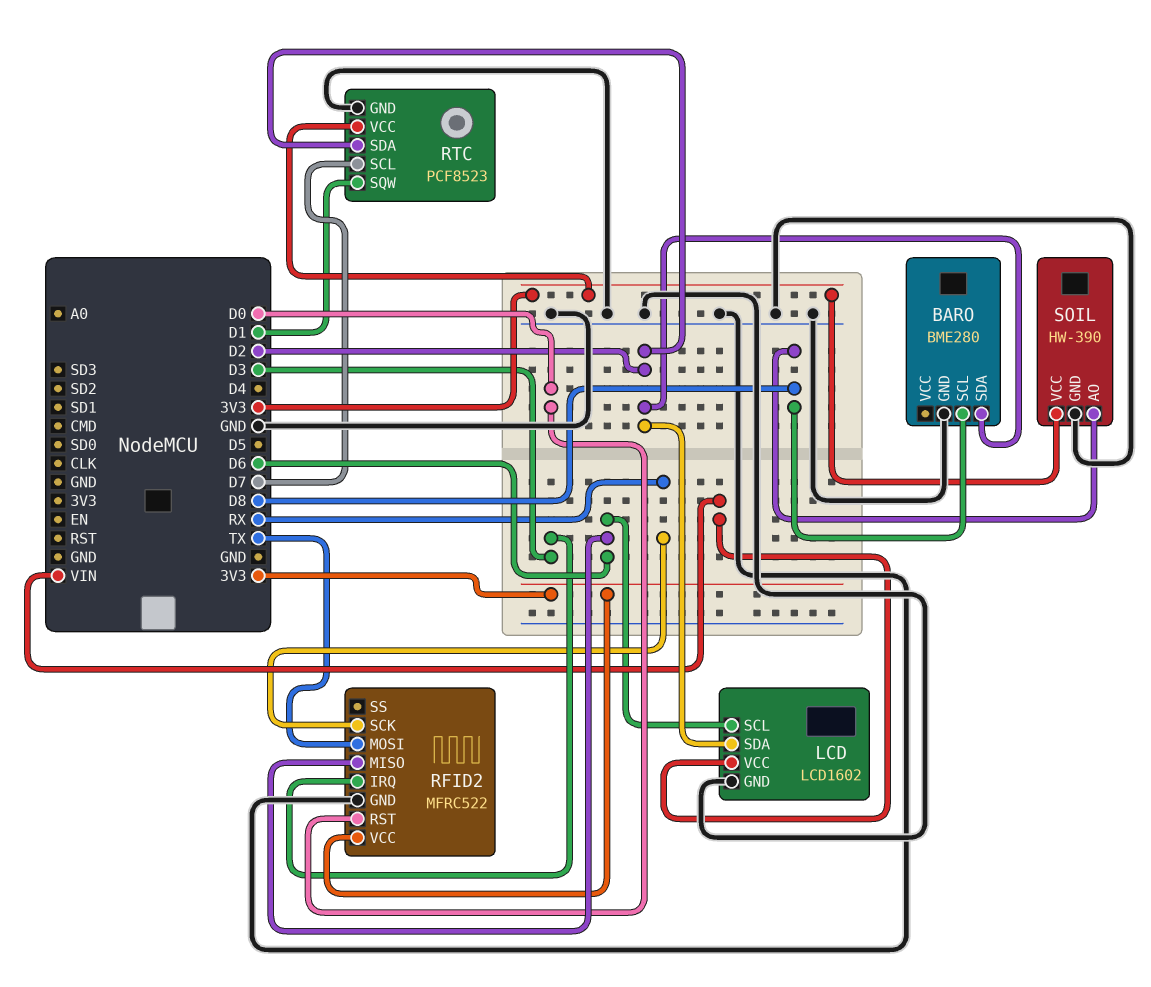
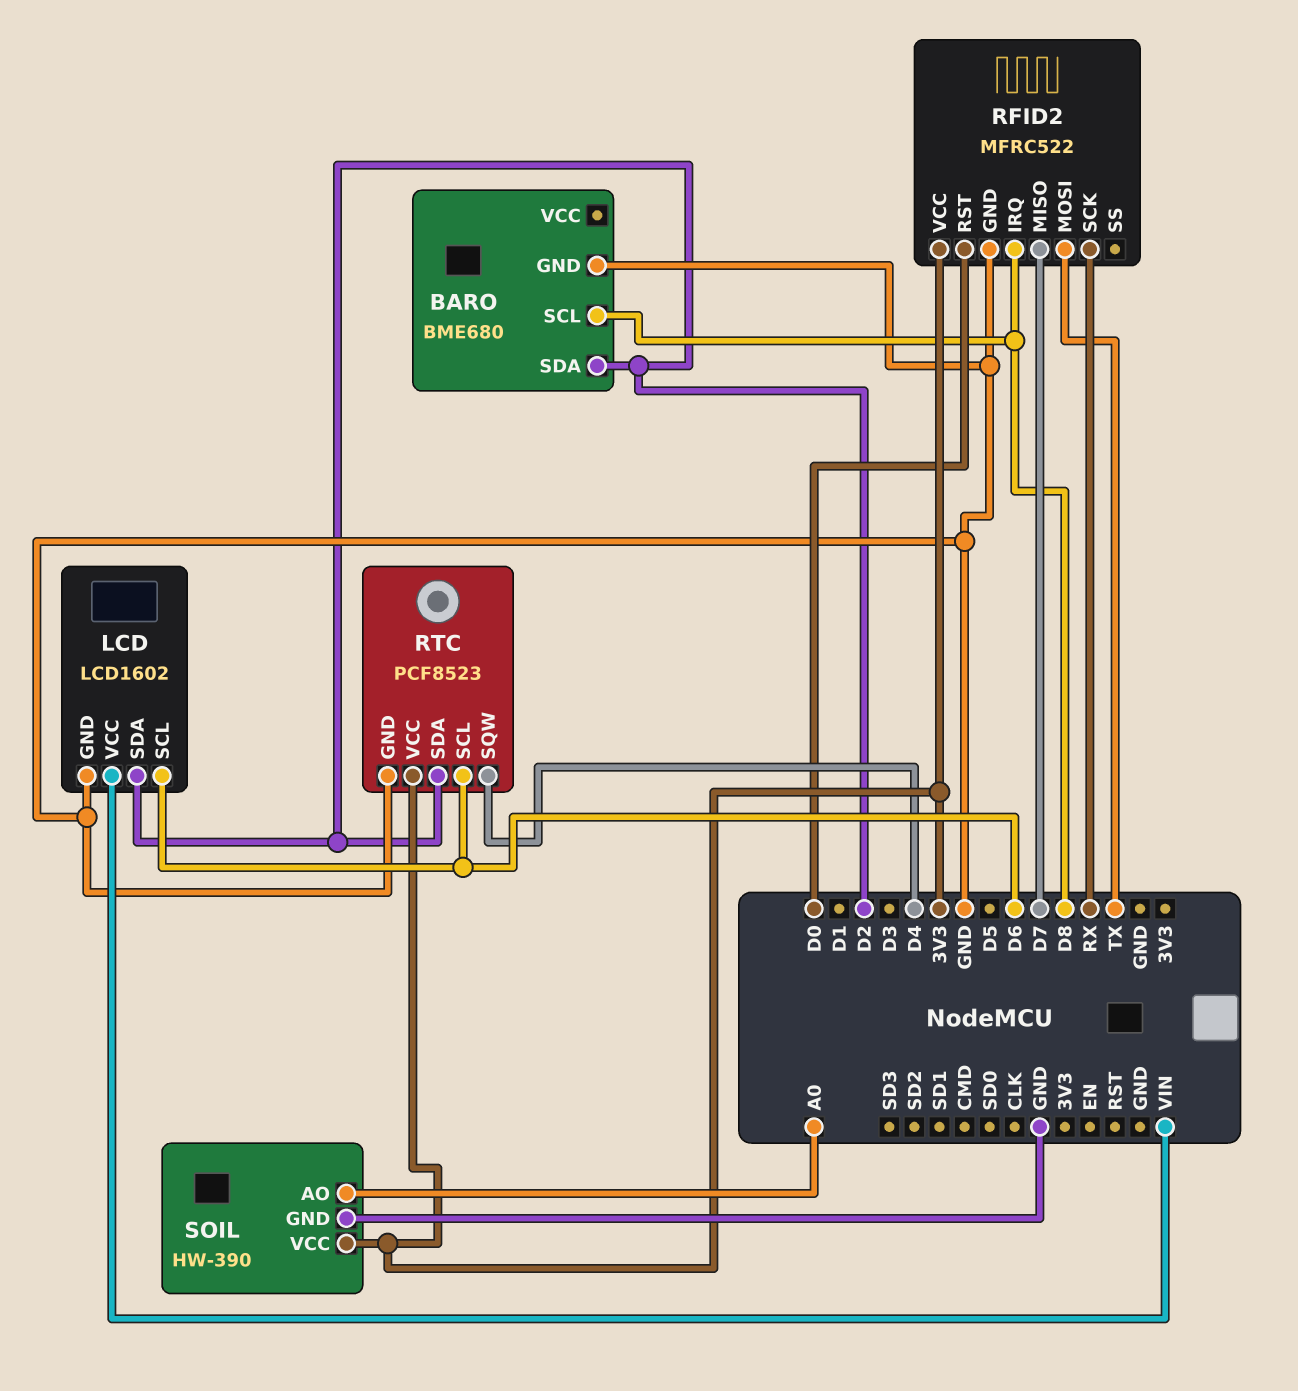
BARO: BME280 -> BME680
RFID2 pin IRQ: D3 -> D8
RFID2 pin MISO: D6 -> D7
RTC pin SCL: D7 -> D6
RTC pin SQW: D1 -> D4
SOIL pin AO: D8 -> A0

